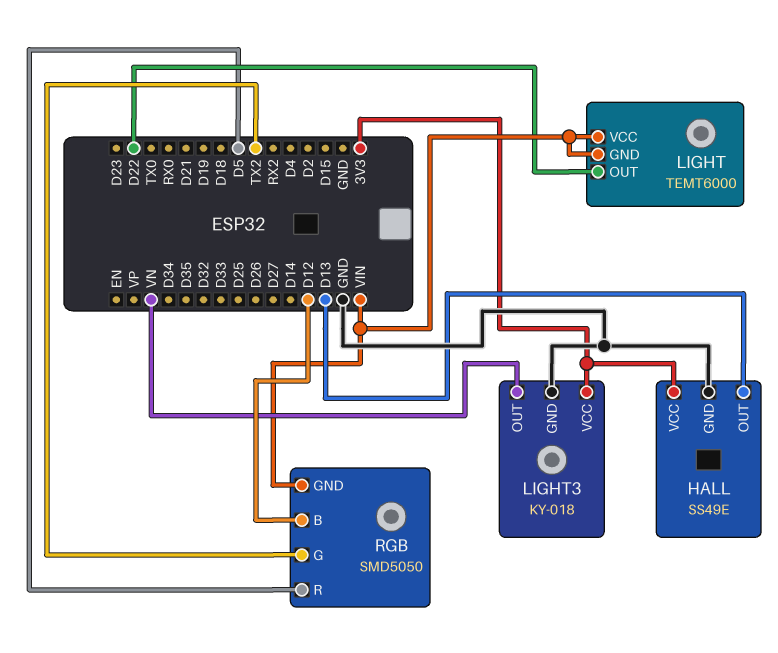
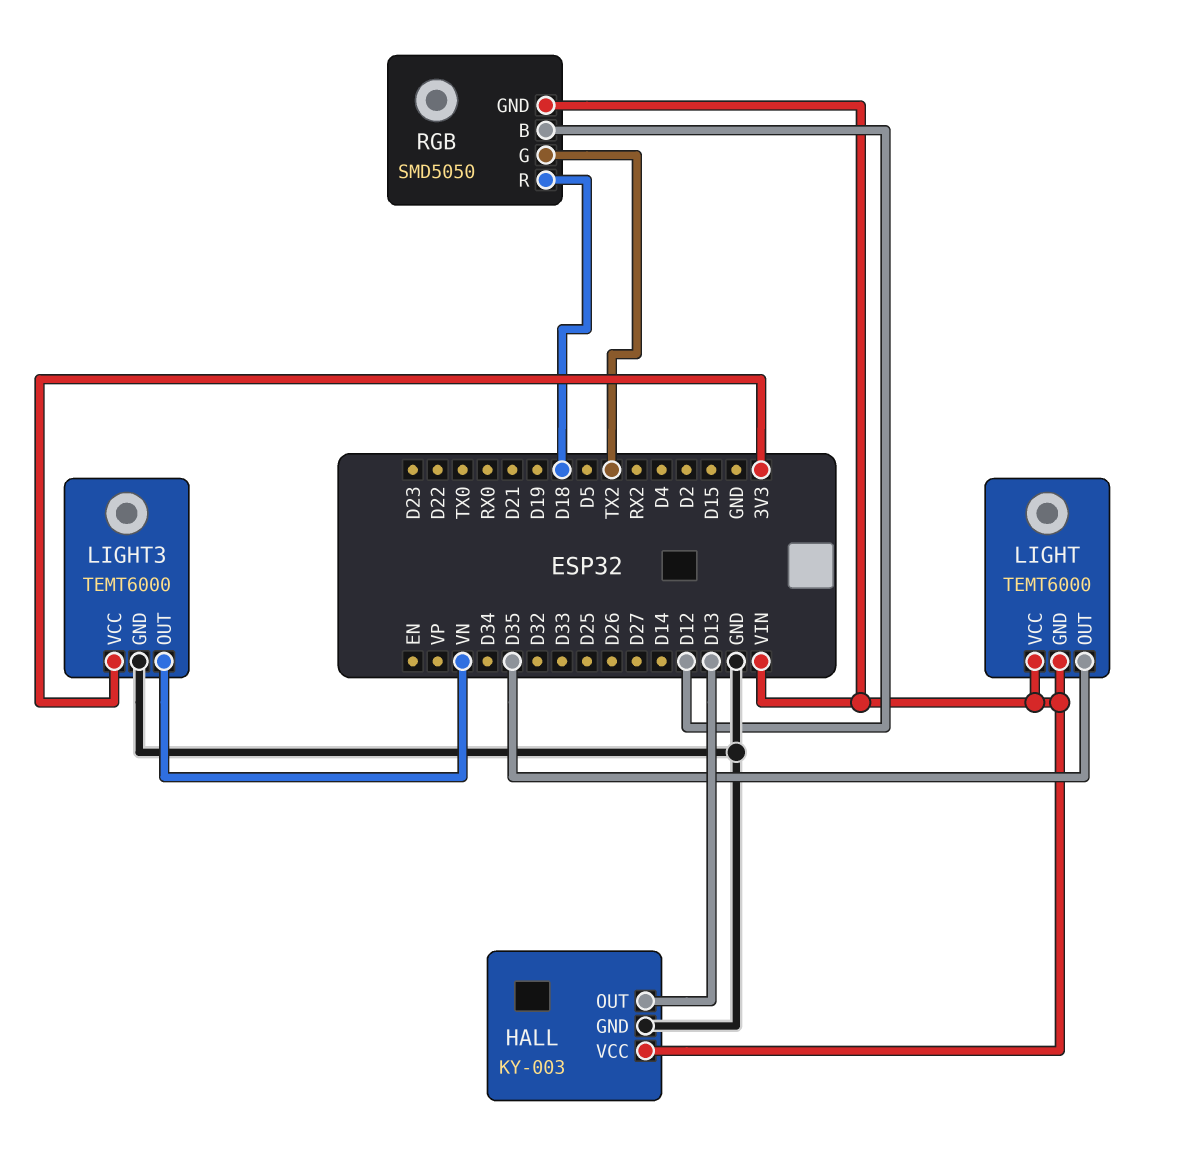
HALL: SS49E -> KY-003
HALL pin VCC: 3V3 -> VIN
LIGHT pin OUT: D22 -> D35
LIGHT3: KY-018 -> TEMT6000
RGB pin R: D5 -> D18

